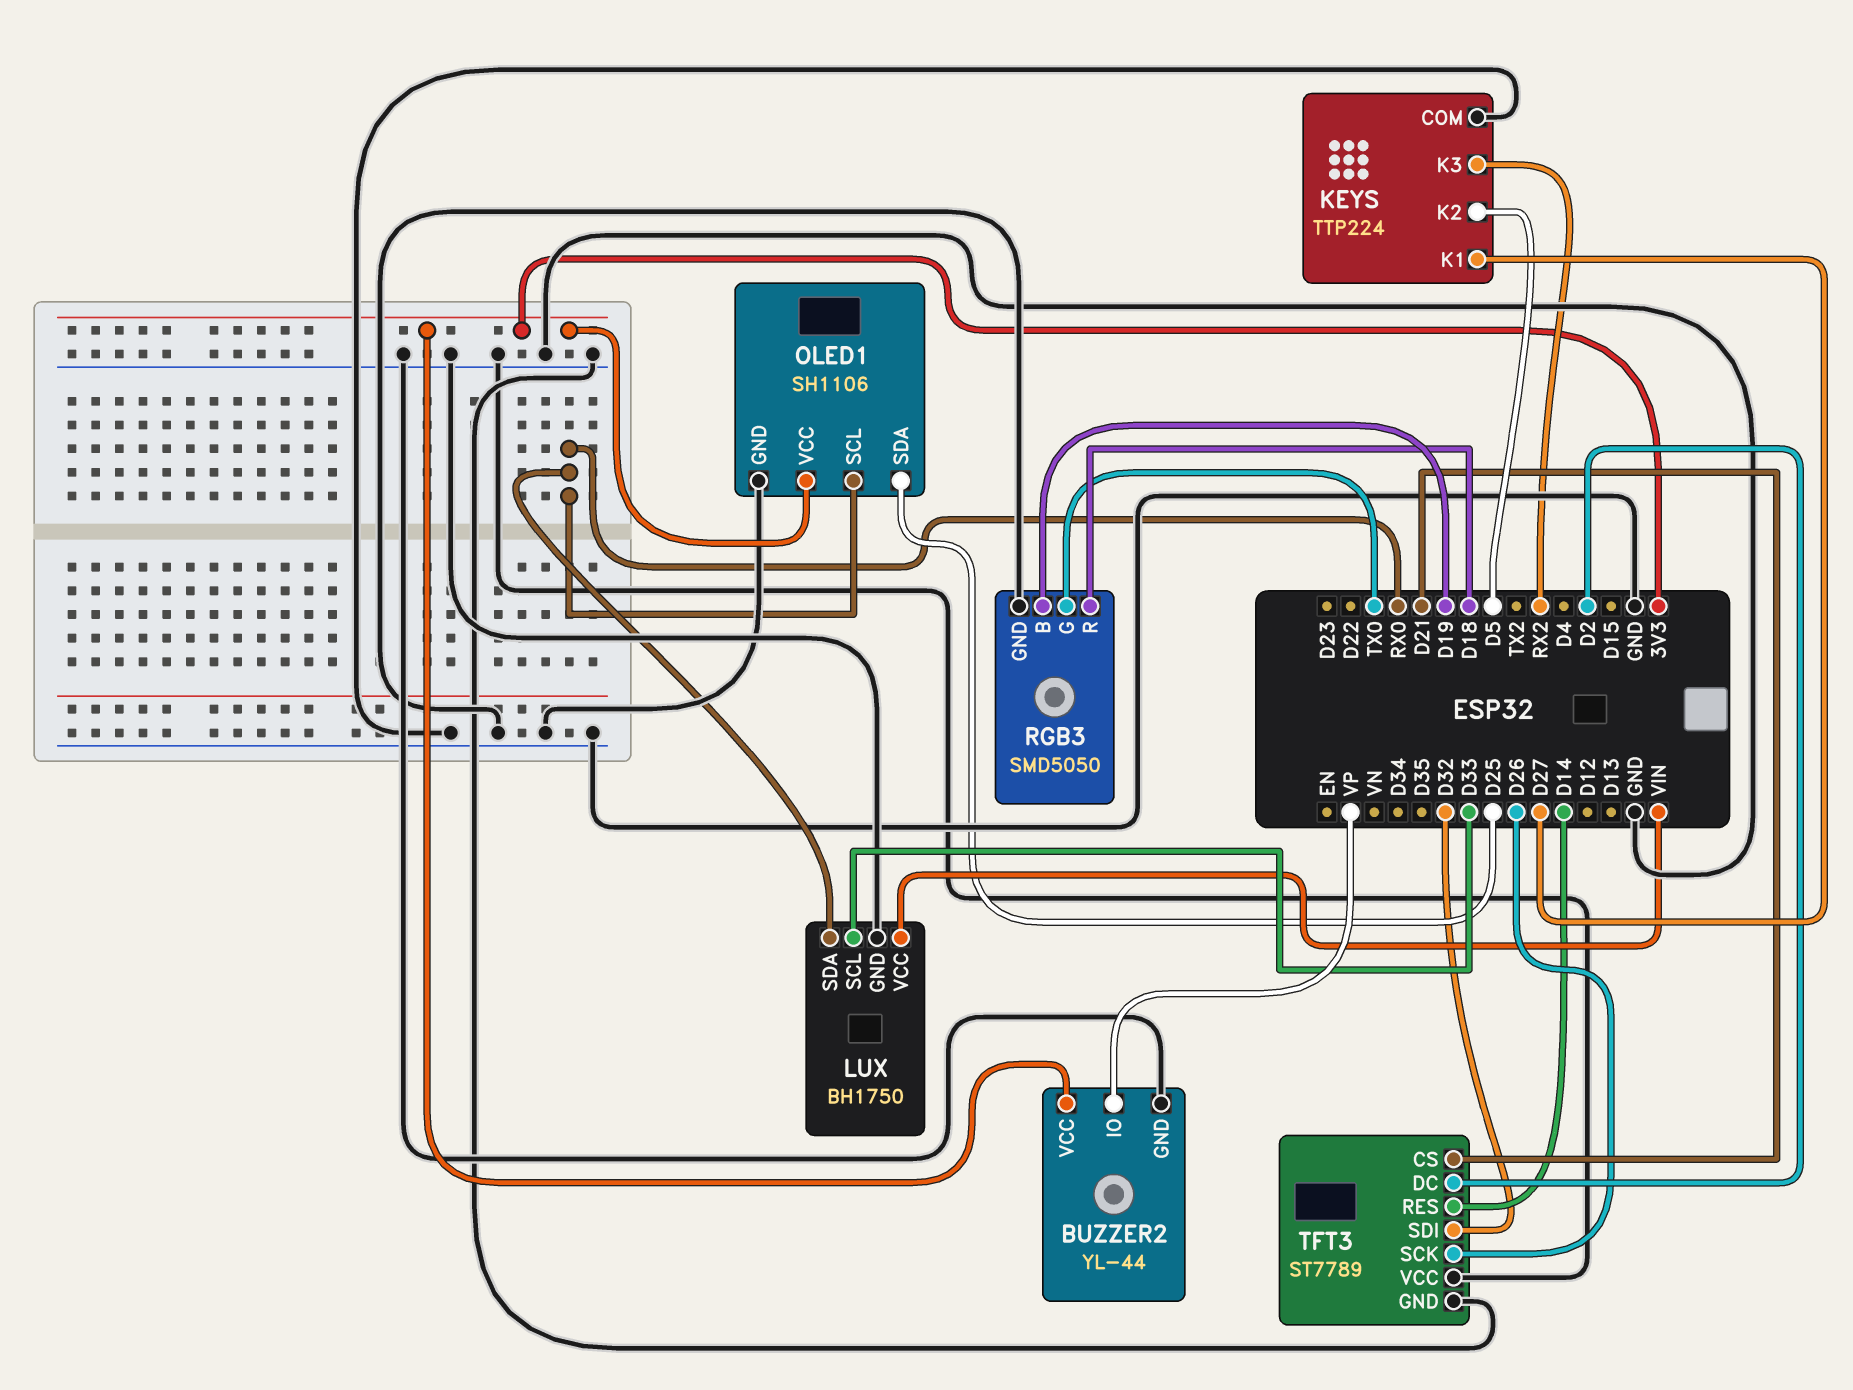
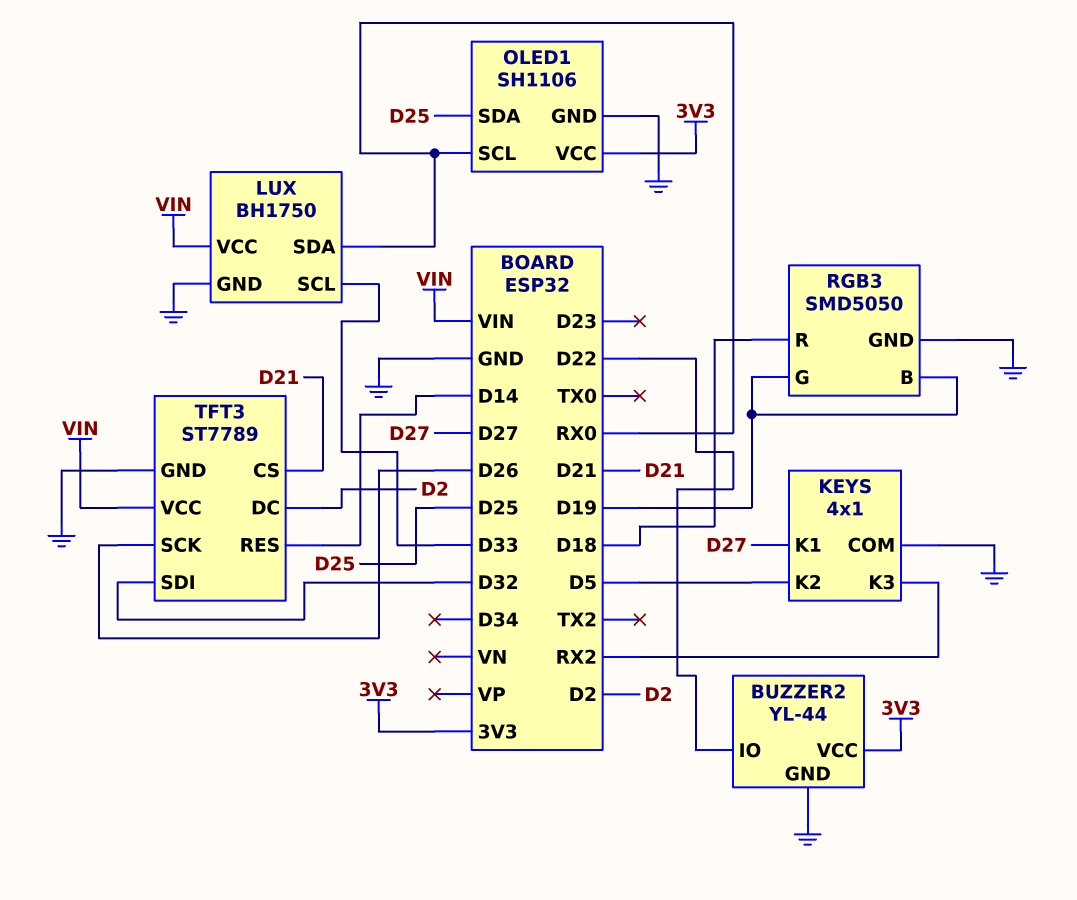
BUZZER2 pin IO: VP -> D22
KEYS: TTP224 -> 4x1
RGB3 pin G: TX0 -> D19
TFT3 pin VCC: GND -> VIN

